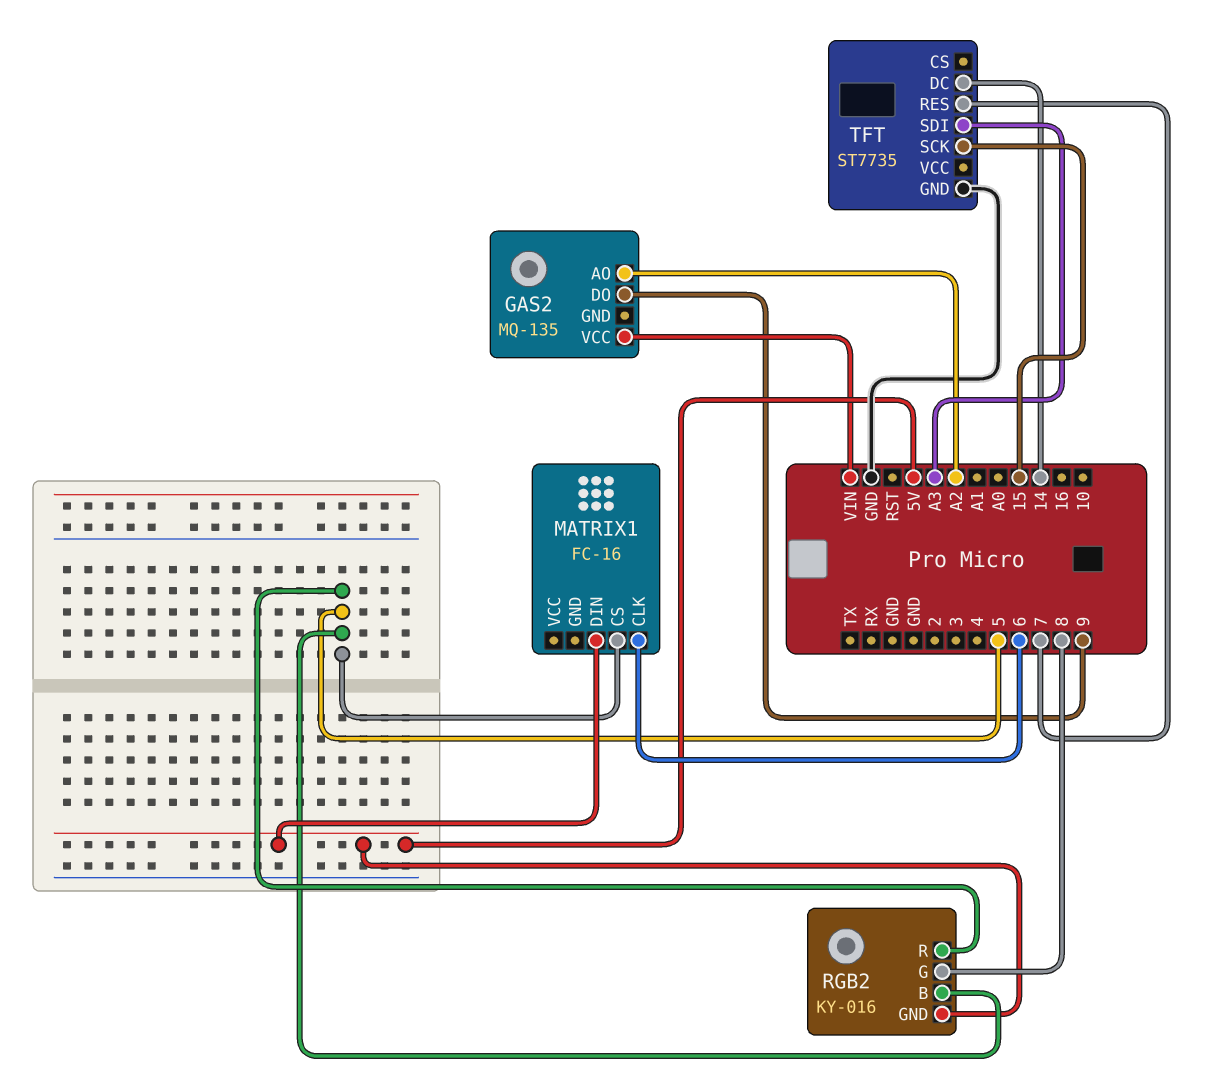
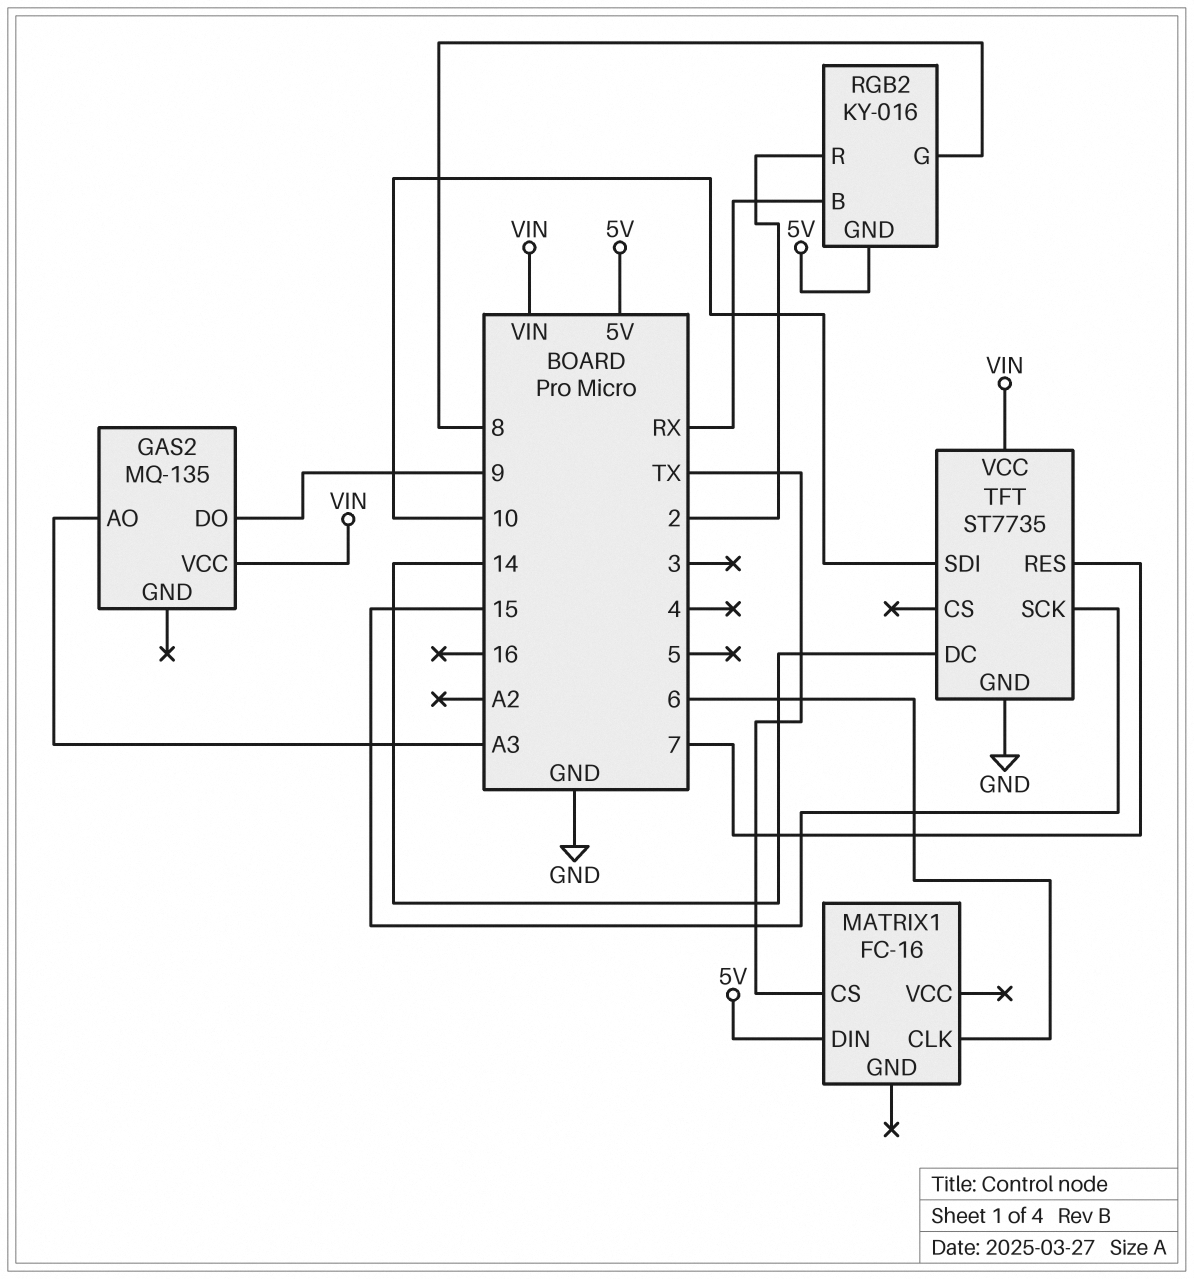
GAS2 pin AO: A2 -> A3
MATRIX1 pin CS: 5 -> TX
RGB2 pin B: 5 -> RX
RGB2 pin R: 5 -> 2
TFT pin SDI: A3 -> 10
TFT pin VCC: none -> VIN

